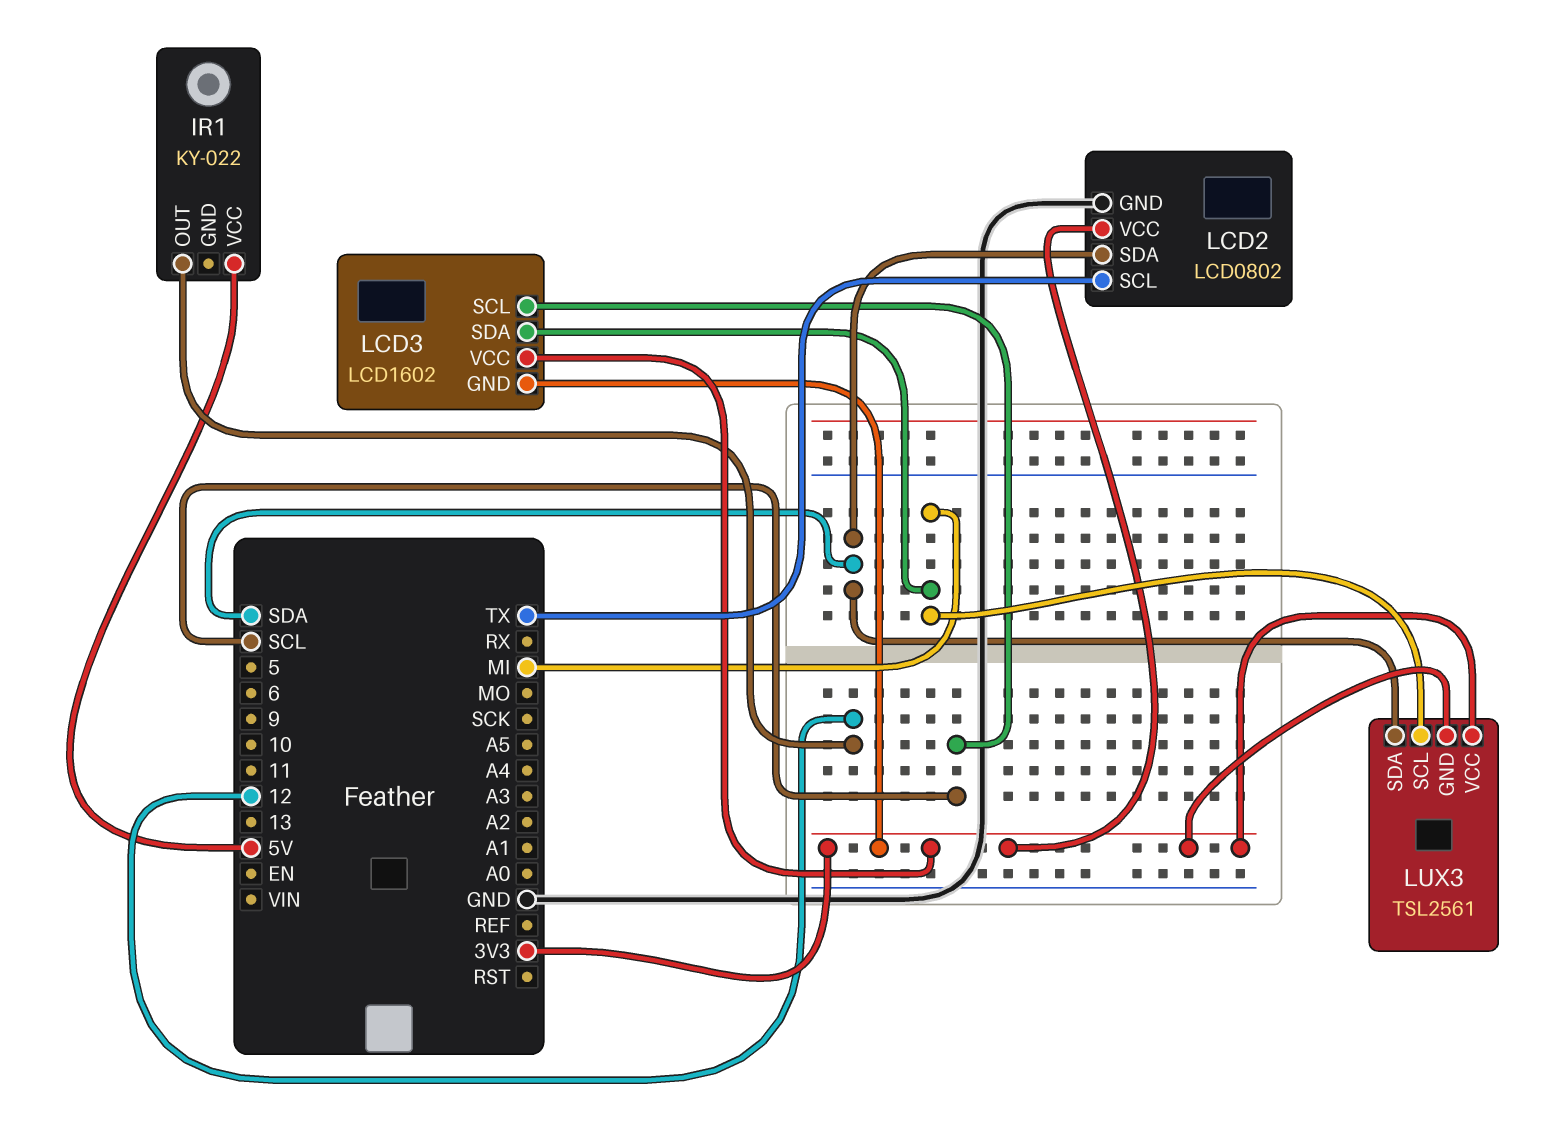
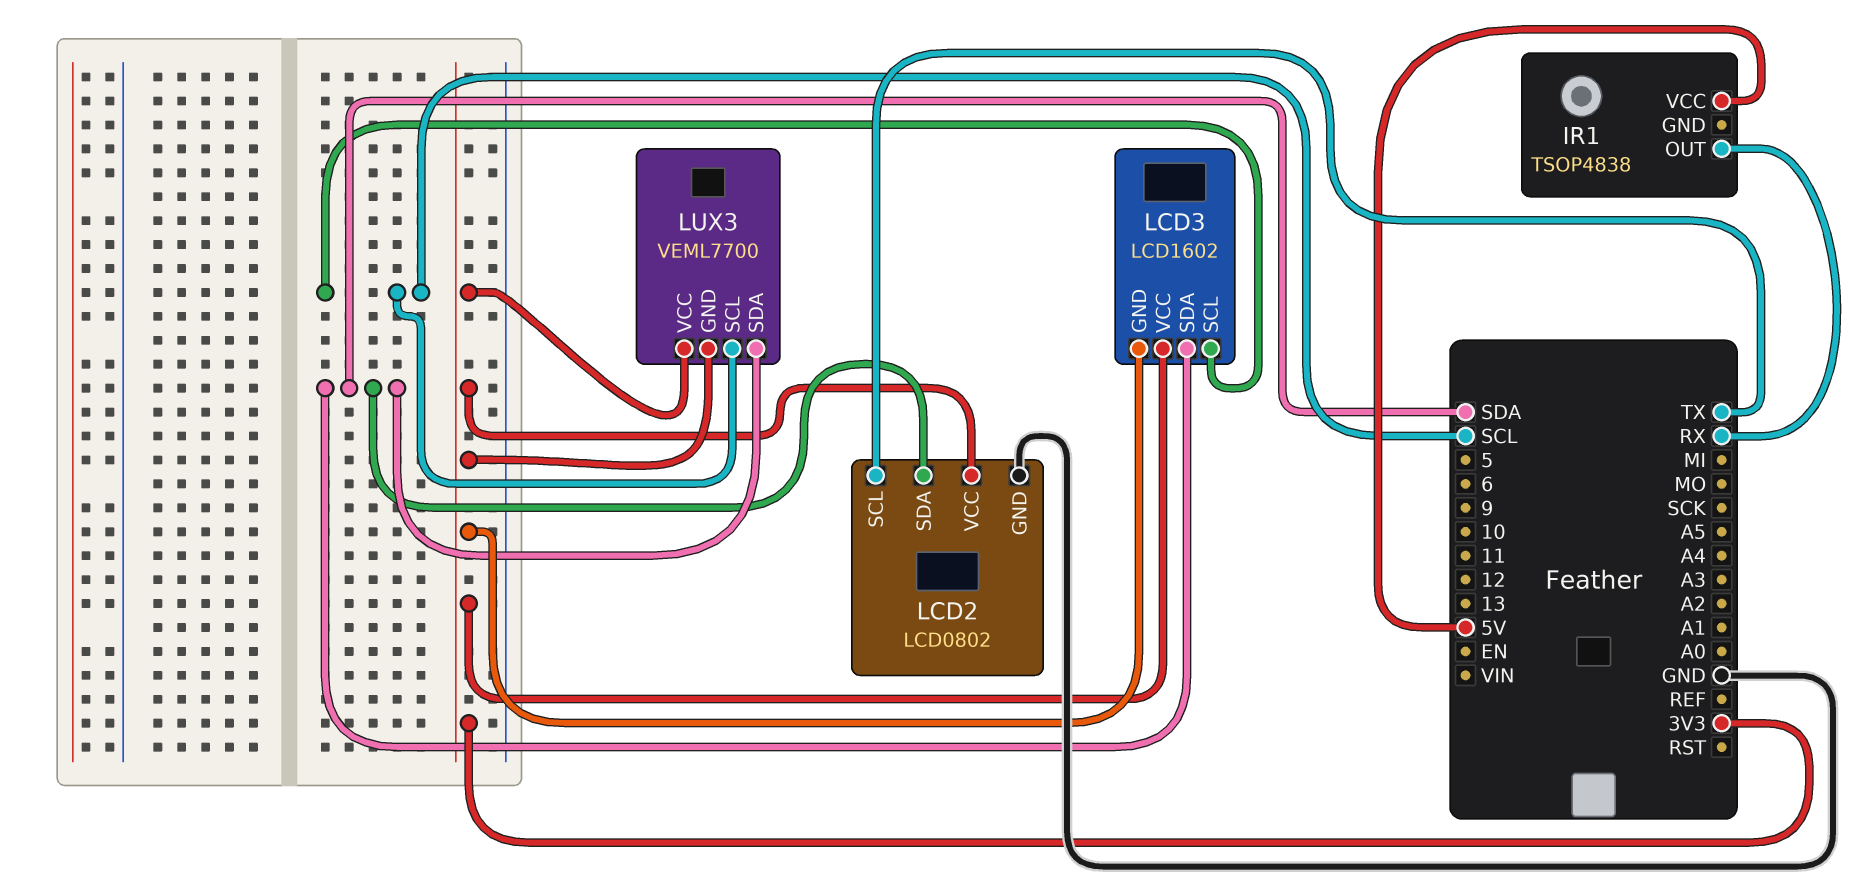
IR1: KY-022 -> TSOP4838
IR1 pin OUT: 12 -> RX
LCD3 pin SDA: MI -> SDA
LUX3: TSL2561 -> VEML7700
LUX3 pin SCL: MI -> SCL

